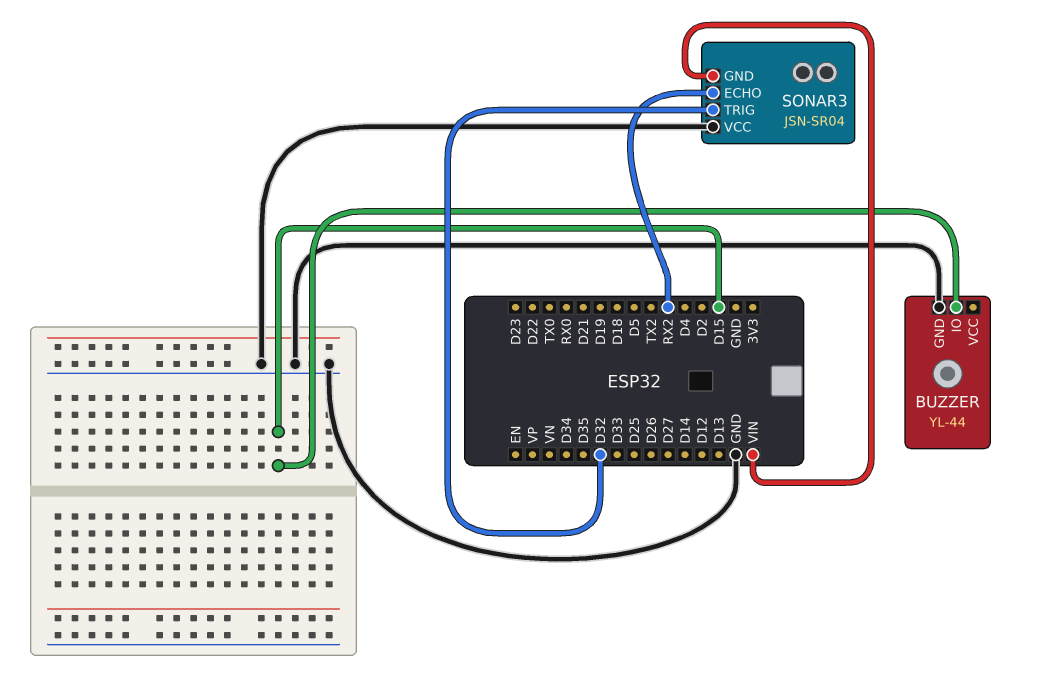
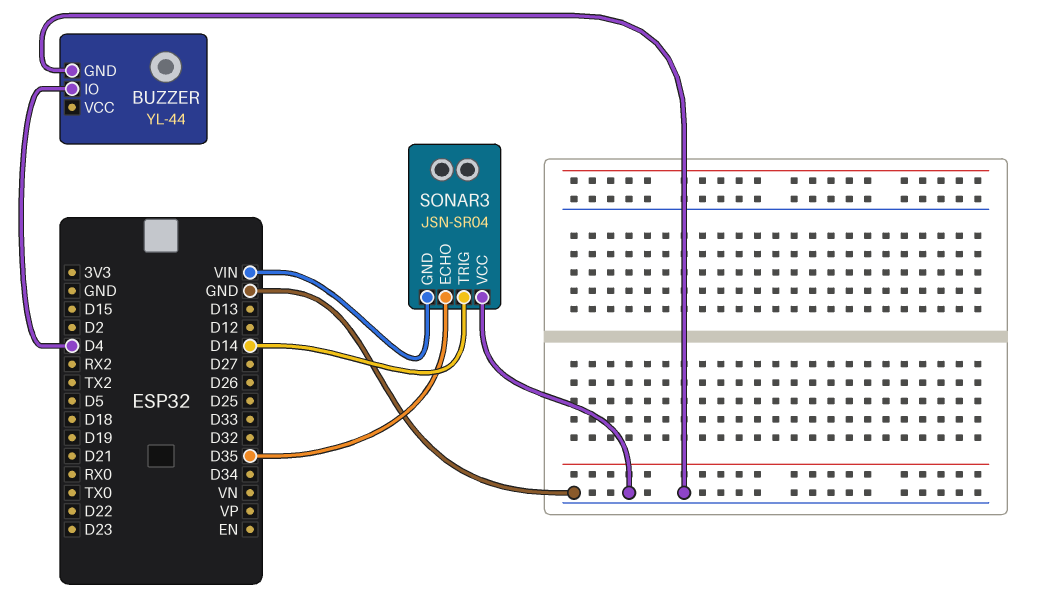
BUZZER pin IO: D15 -> D4
SONAR3 pin ECHO: RX2 -> D35
SONAR3 pin TRIG: D32 -> D14

